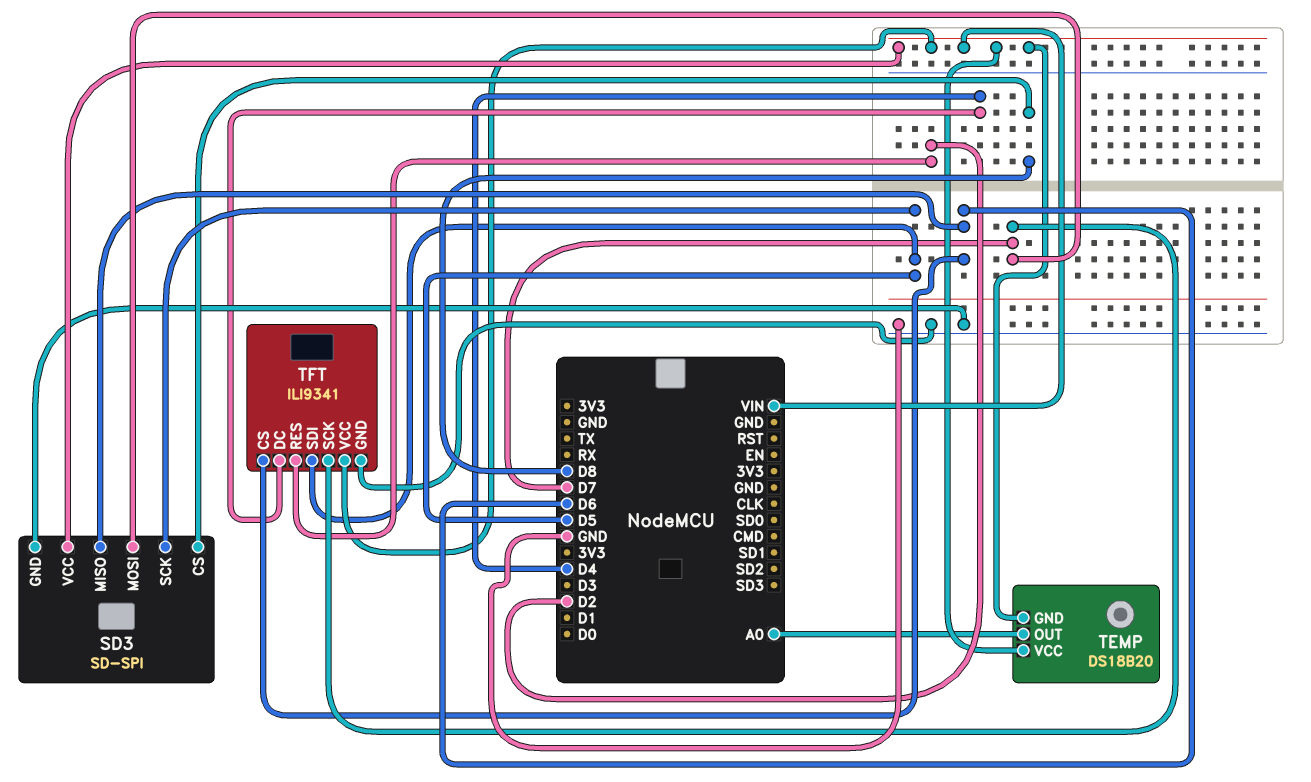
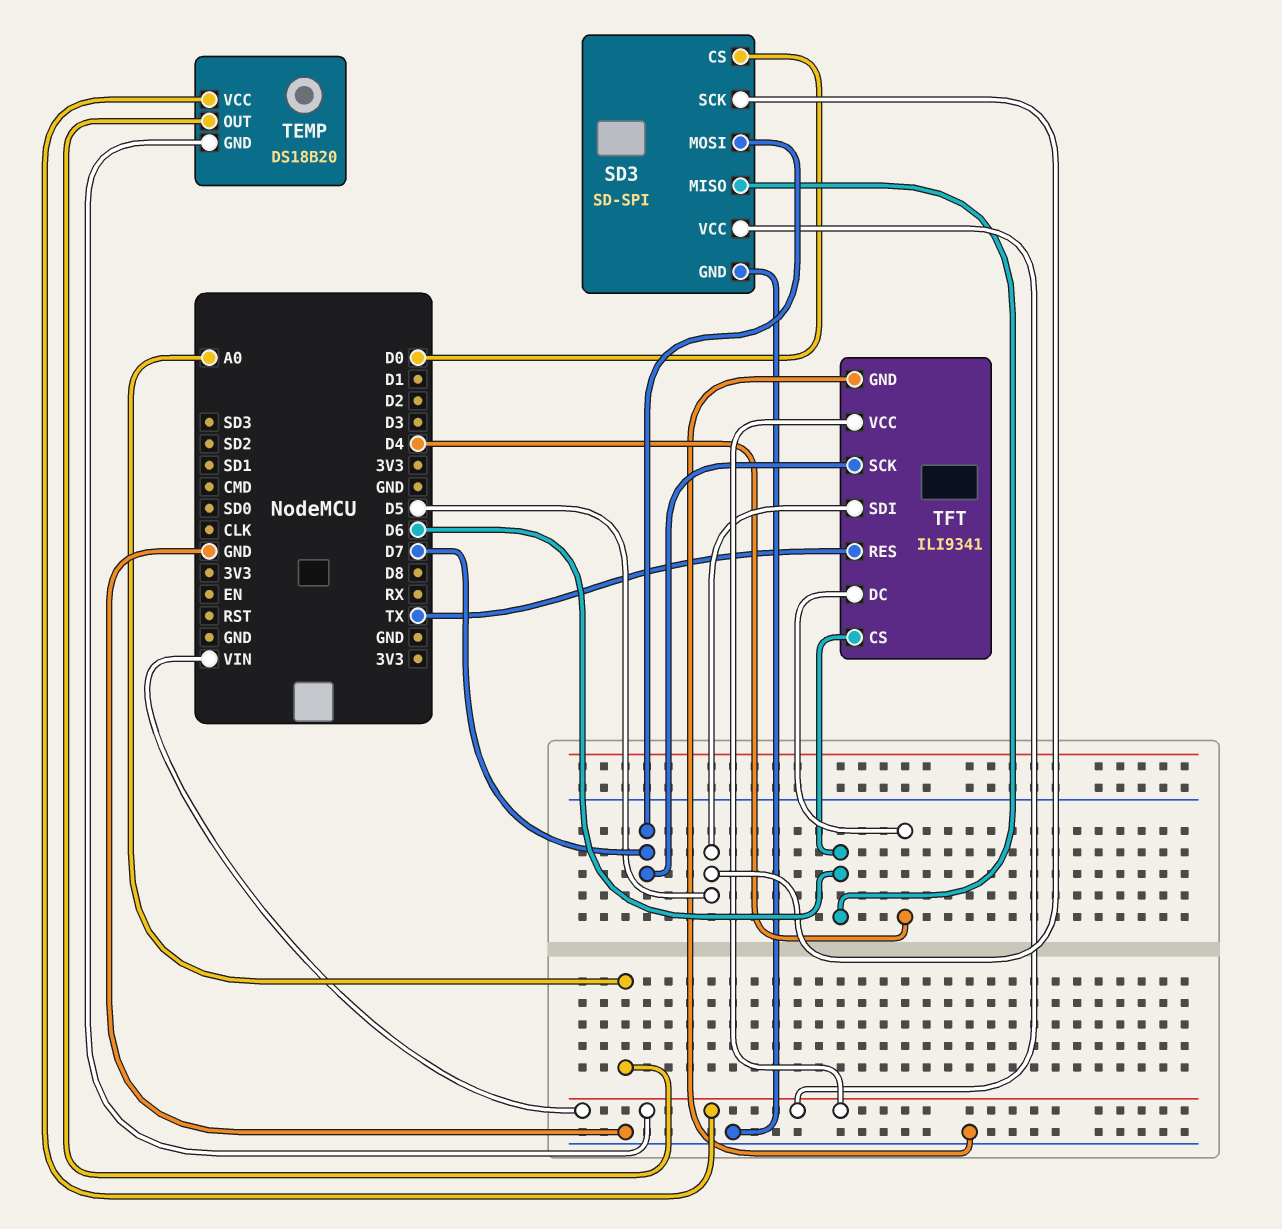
SD3 pin CS: D8 -> D0
TFT pin RES: D2 -> TX

